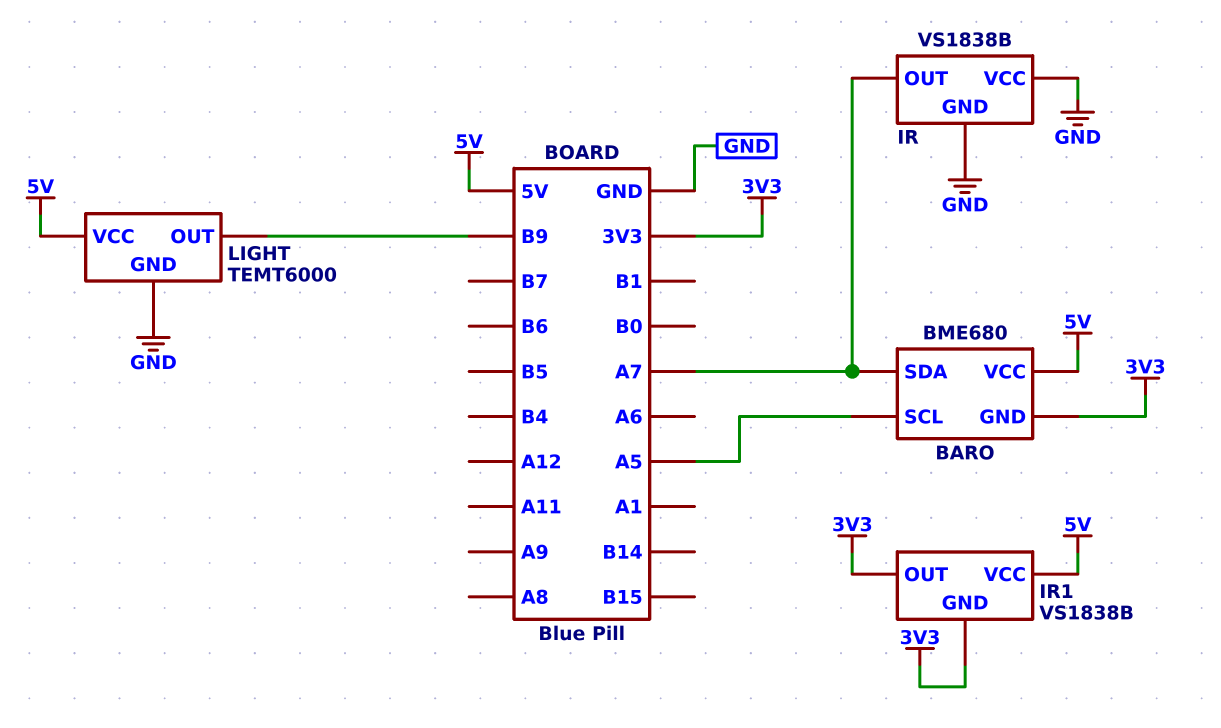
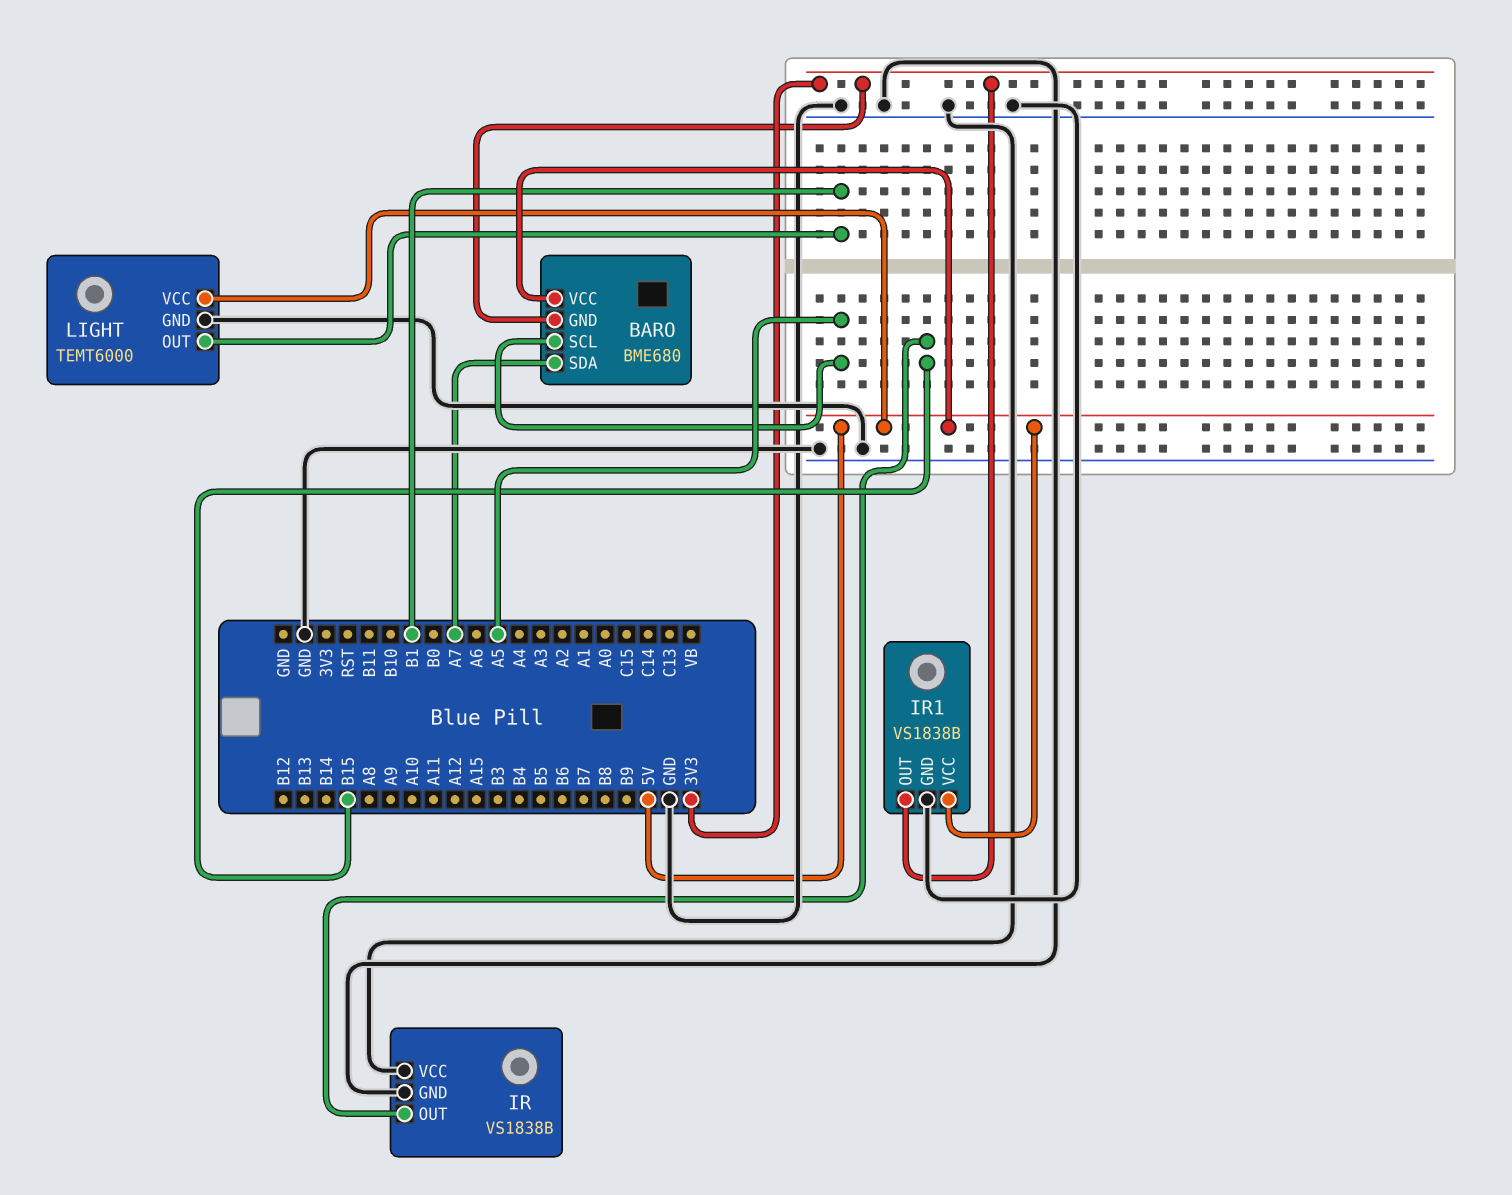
IR pin OUT: A7 -> B15
IR1 pin GND: 3V3 -> GND
LIGHT pin OUT: B9 -> B1

